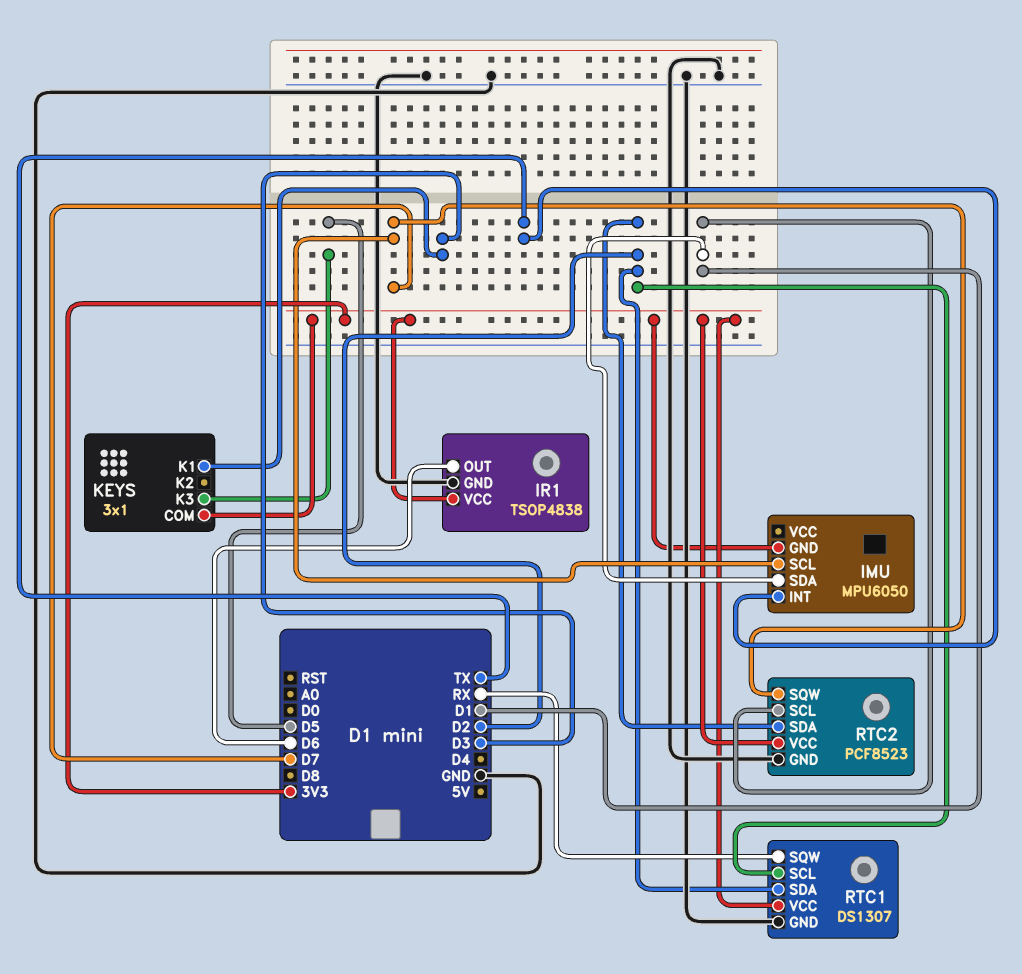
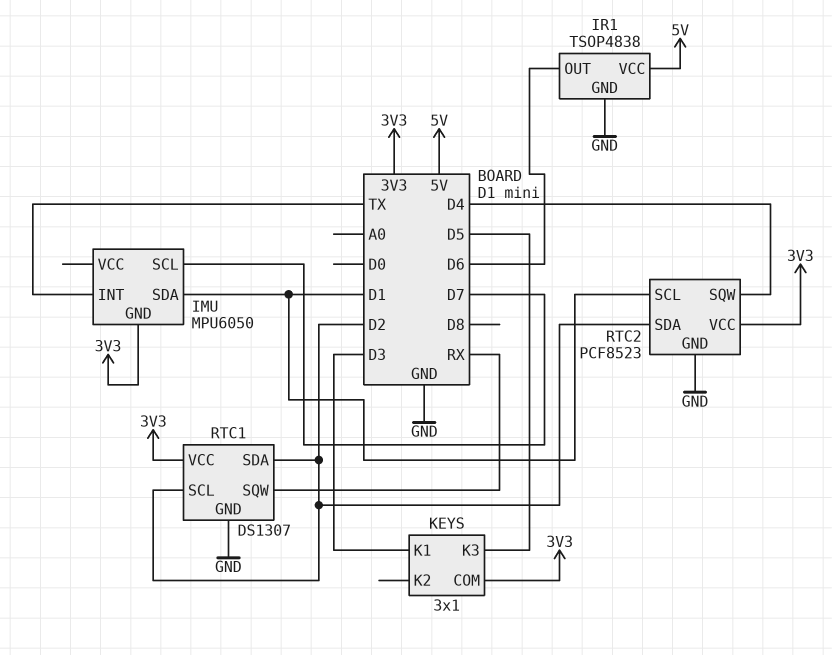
IR1 pin VCC: 3V3 -> 5V
RTC2 pin SQW: D7 -> D4

